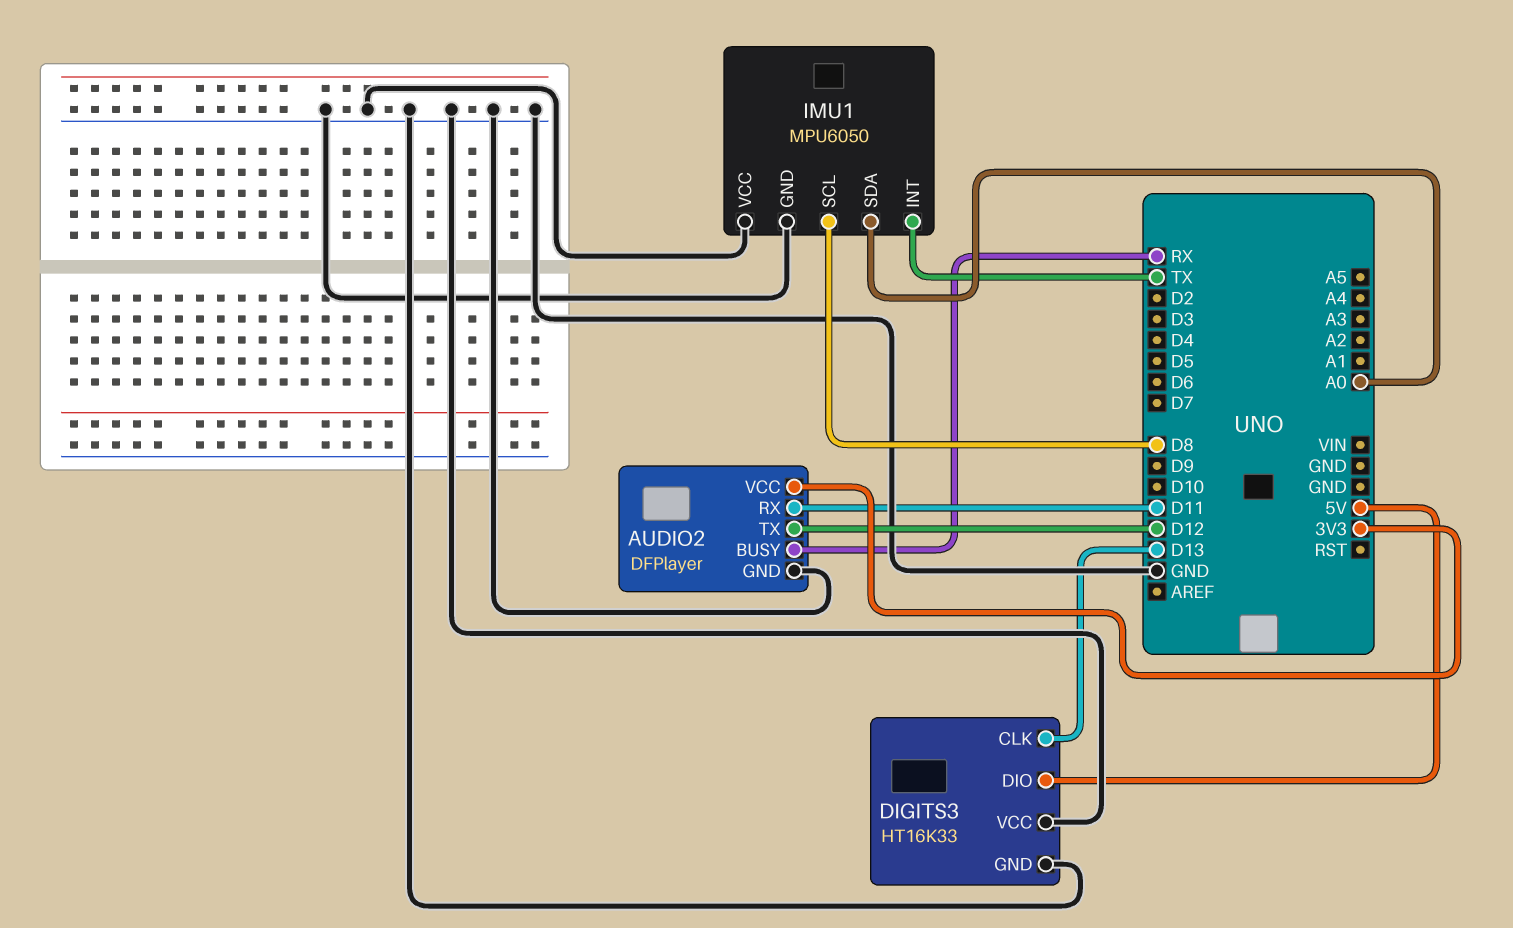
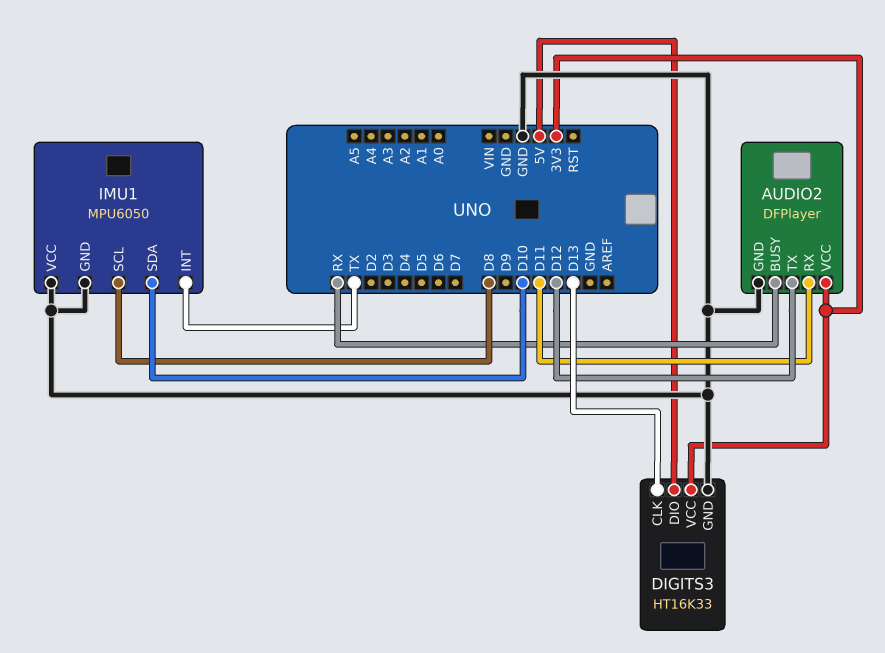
DIGITS3 pin VCC: GND -> 3V3
IMU1 pin SDA: A0 -> D10

